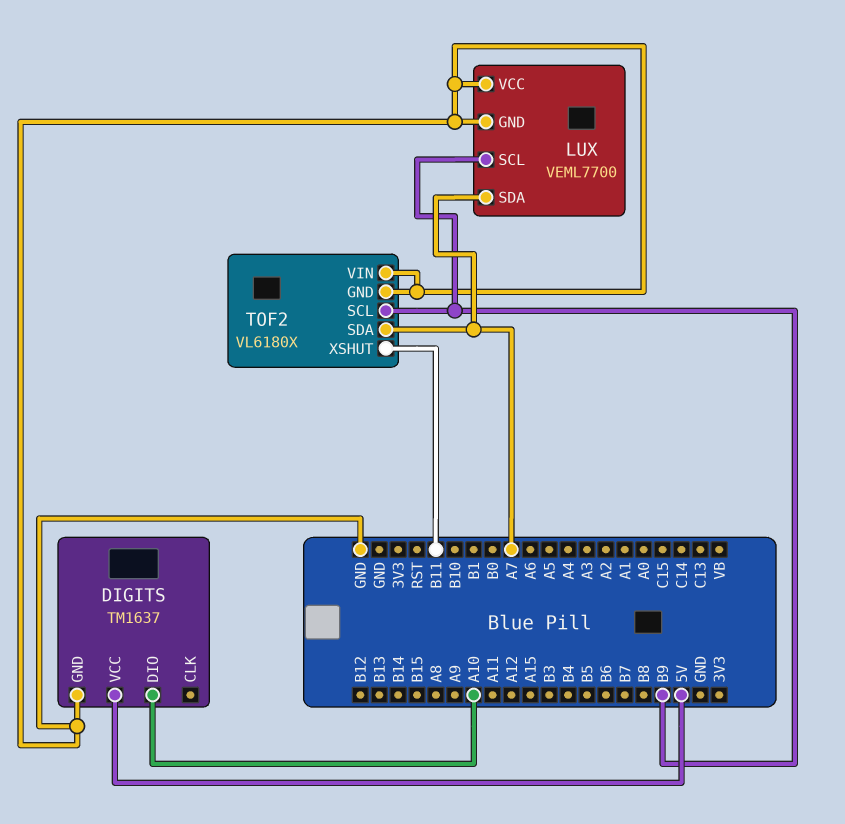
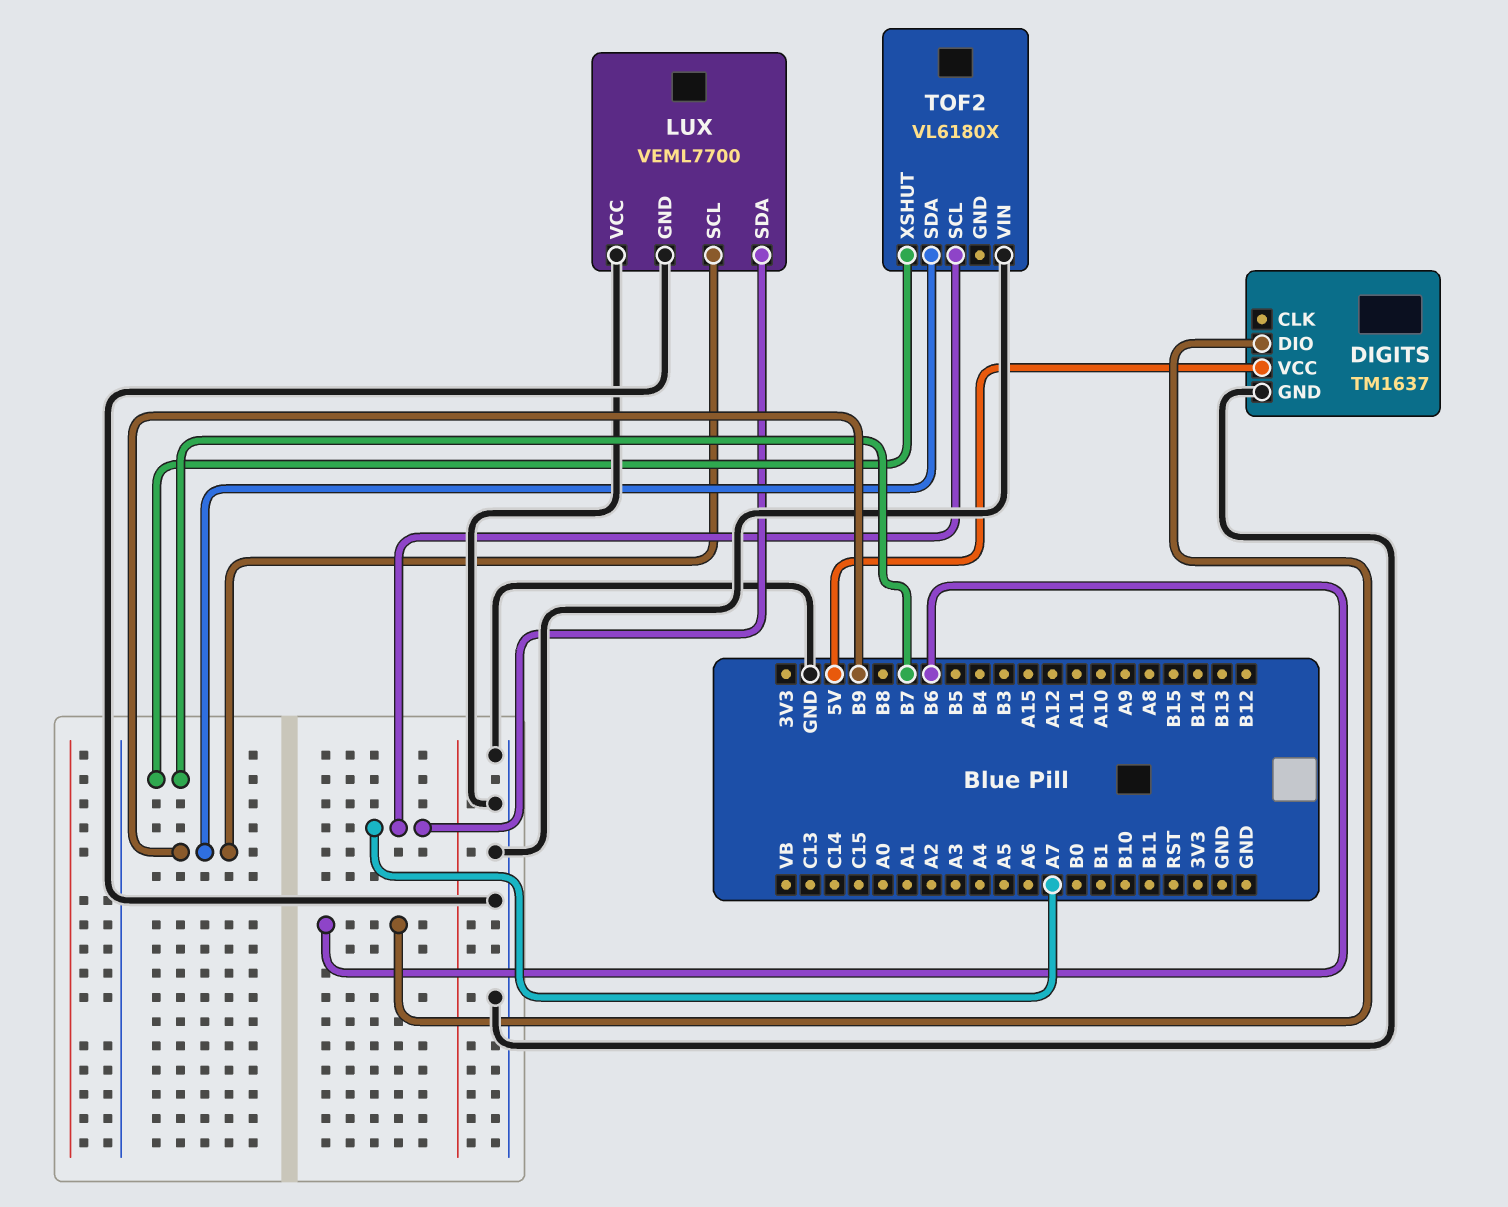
DIGITS pin DIO: A10 -> B6
TOF2 pin GND: GND -> none
TOF2 pin SCL: B9 -> A7
TOF2 pin SDA: A7 -> B9
TOF2 pin XSHUT: B11 -> B7

